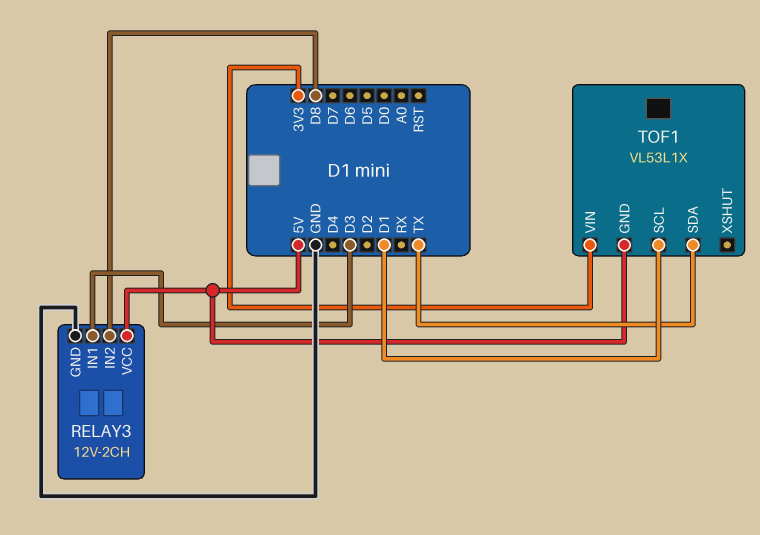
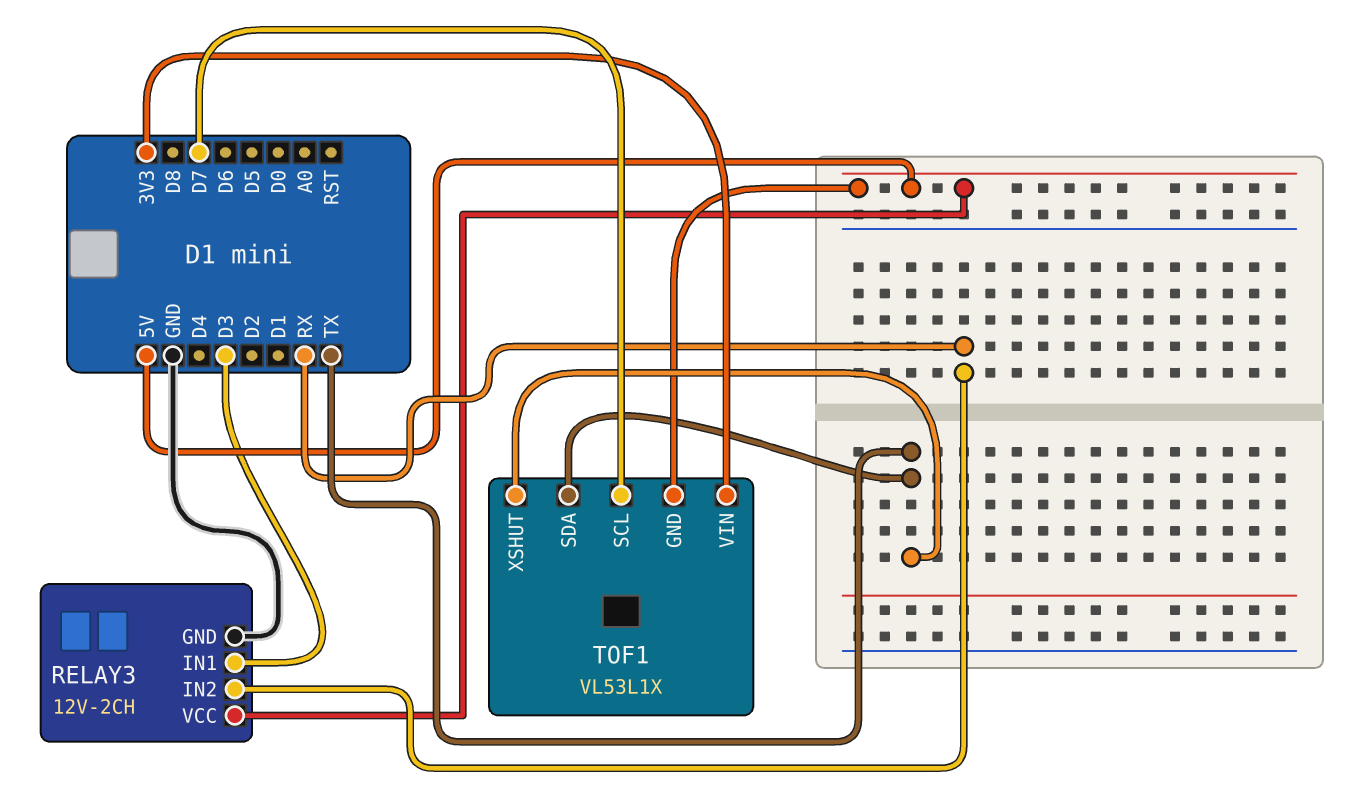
RELAY3 pin IN2: D8 -> RX
TOF1 pin SCL: D1 -> D7
TOF1 pin XSHUT: none -> TX

